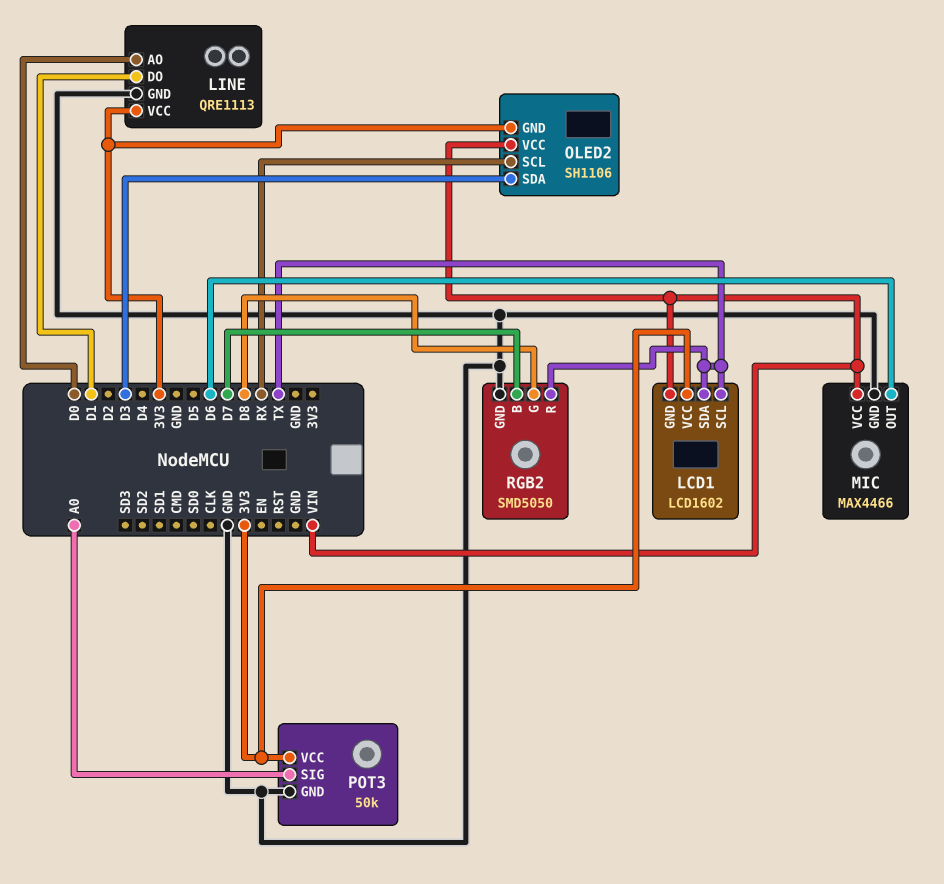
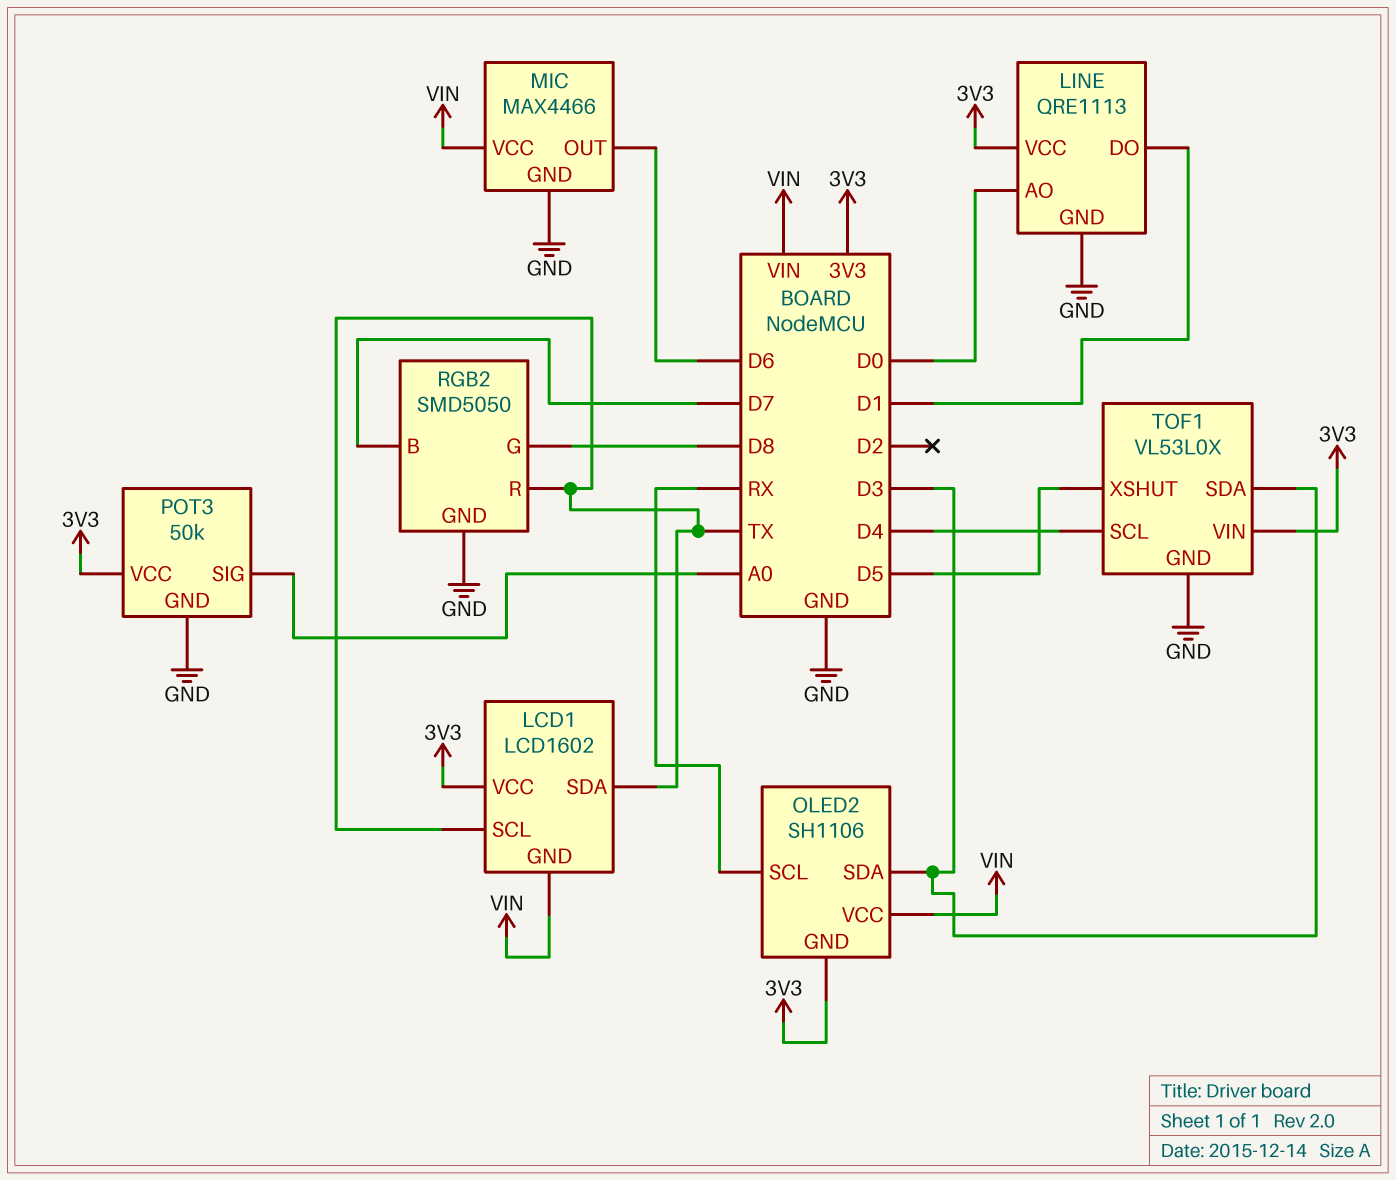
TOF1: none -> VL53L0X
TOF1 pin GND: none -> GND
TOF1 pin SCL: none -> D4
TOF1 pin SDA: none -> D3
TOF1 pin VIN: none -> 3V3
TOF1 pin XSHUT: none -> D5

